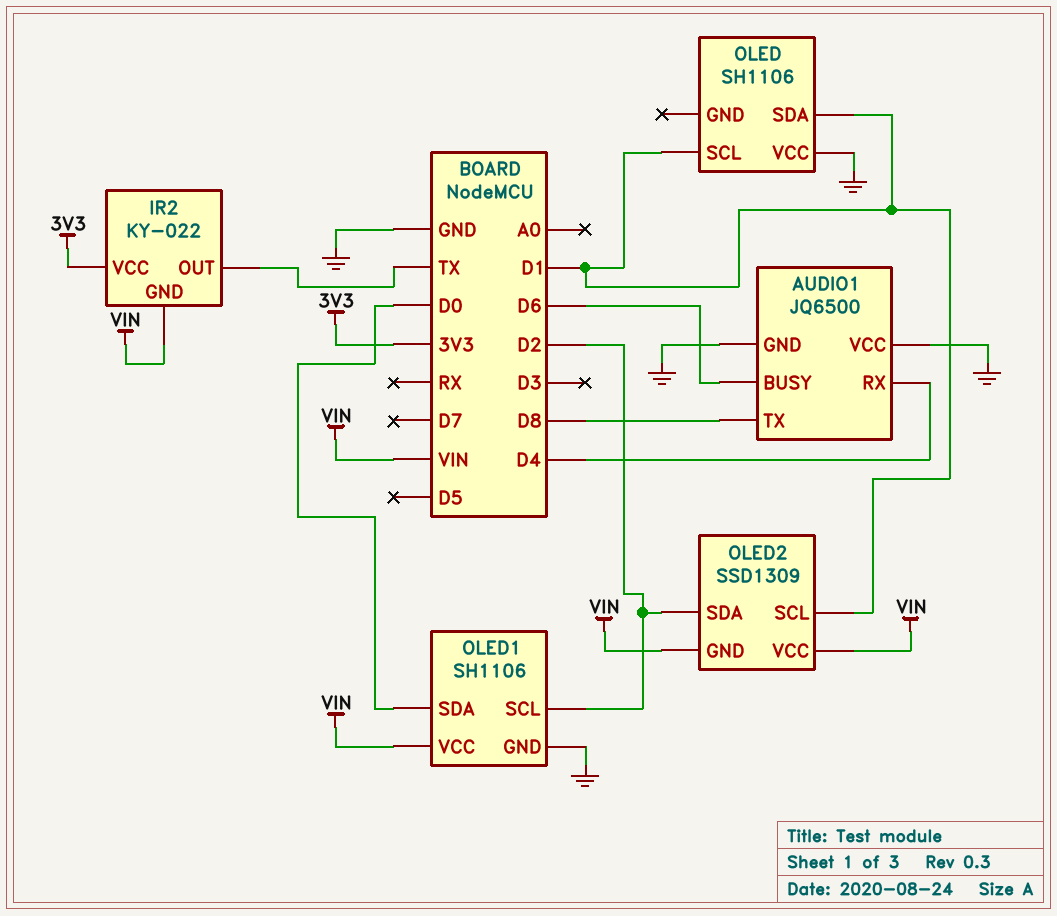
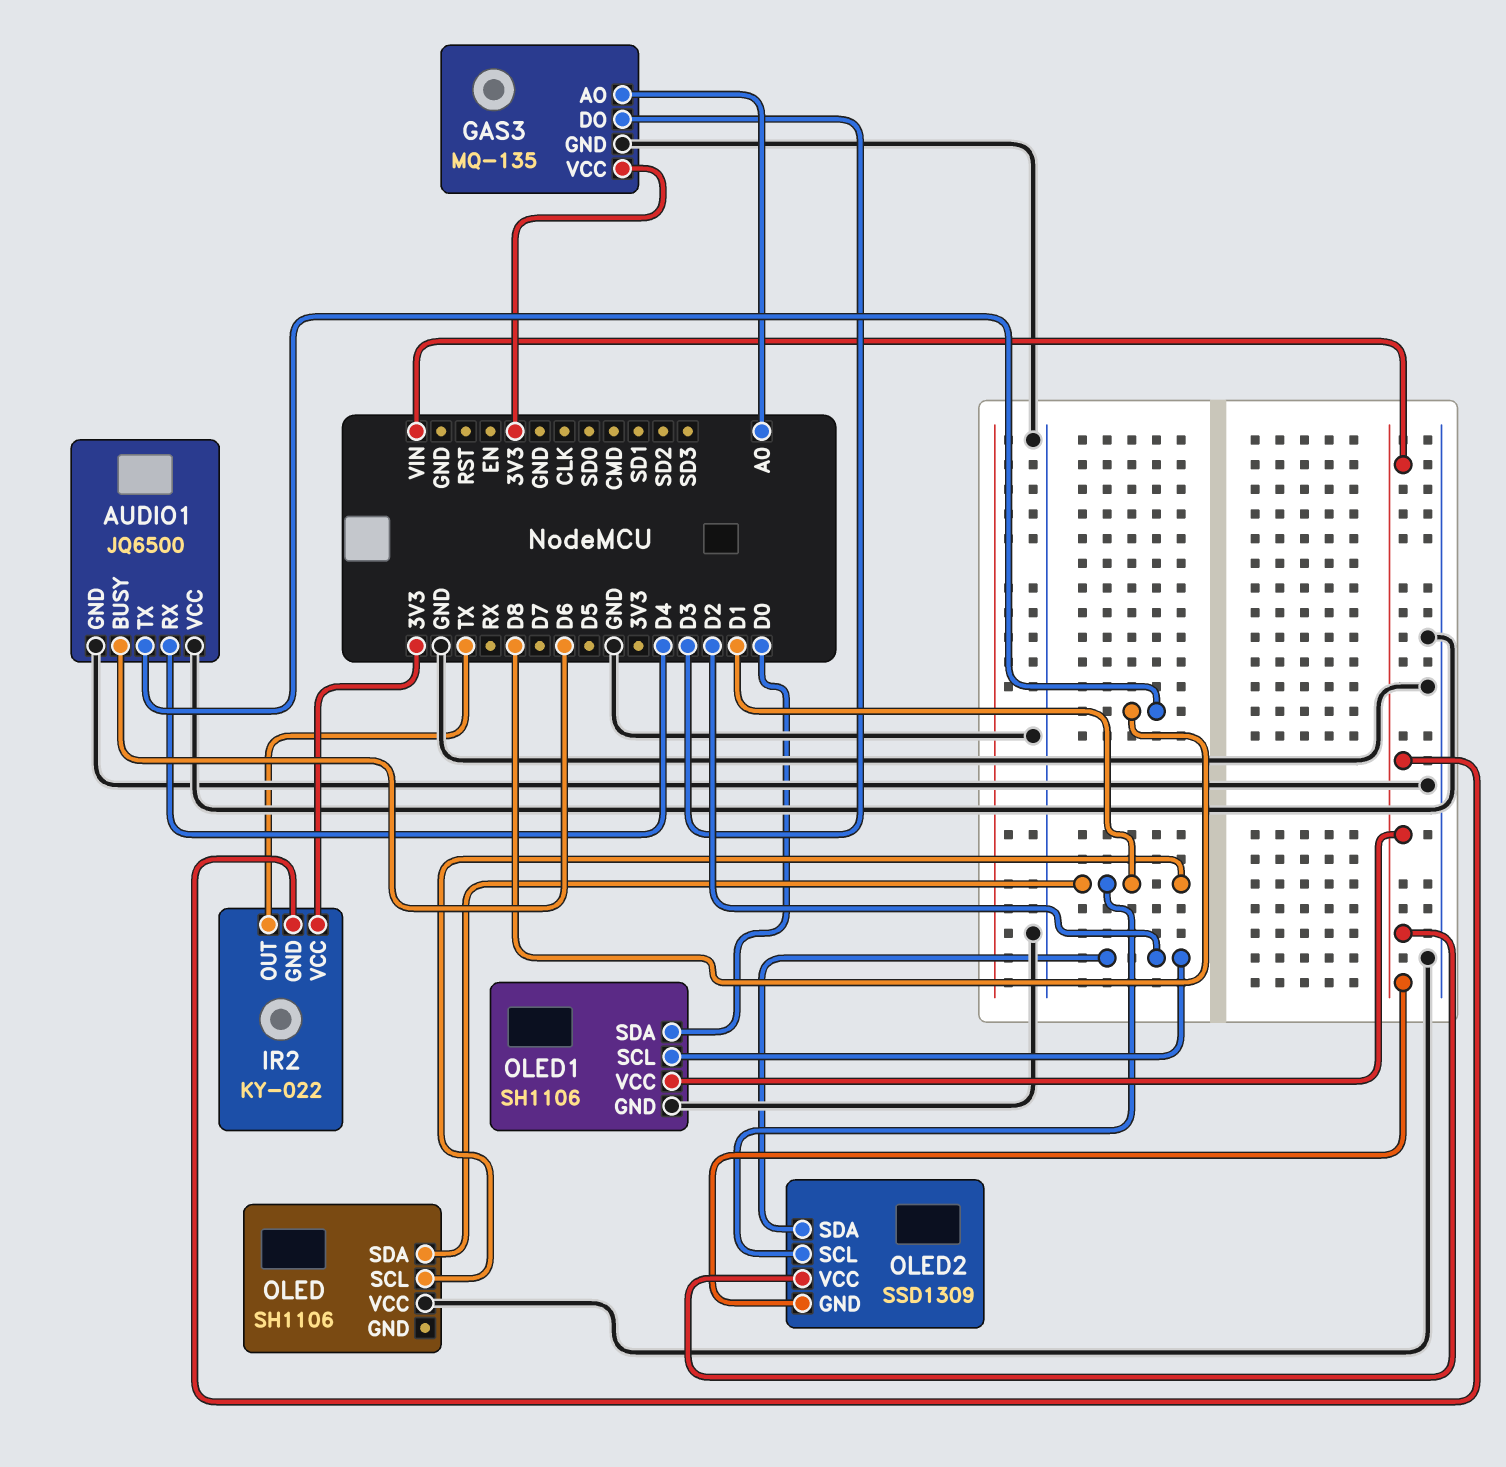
GAS3: none -> MQ-135
GAS3 pin AO: none -> A0
GAS3 pin DO: none -> D3
GAS3 pin GND: none -> GND
GAS3 pin VCC: none -> 3V3

